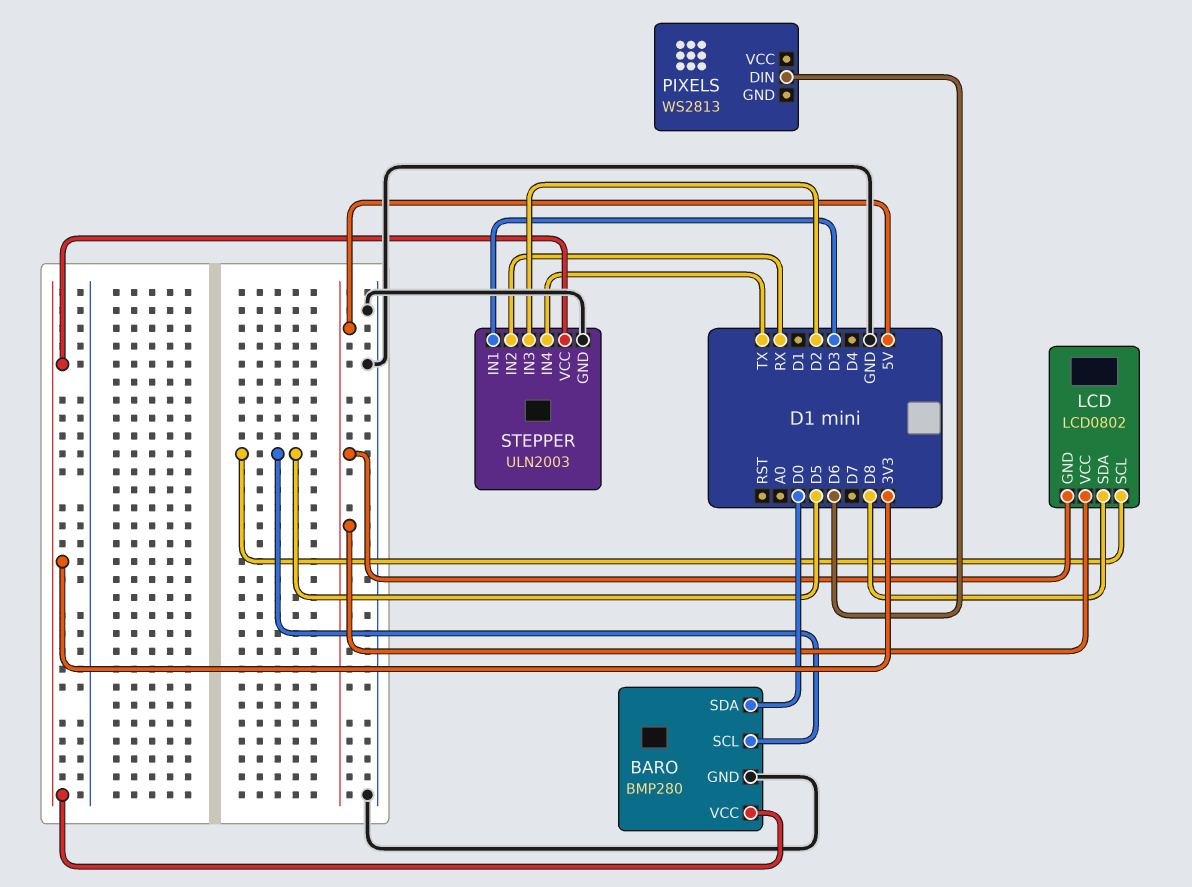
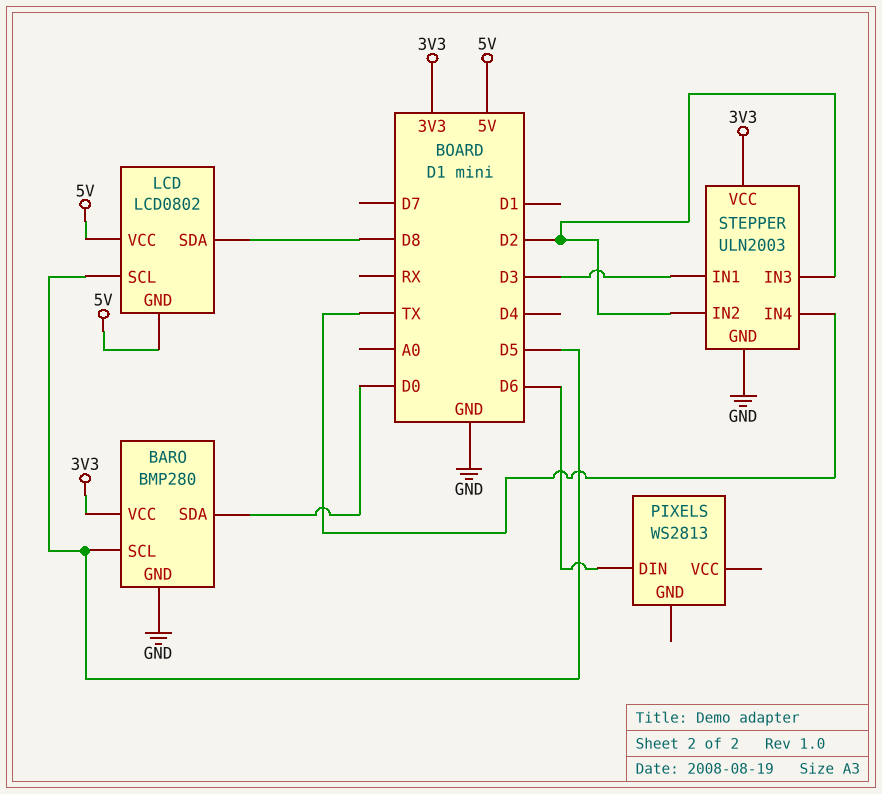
STEPPER pin IN2: RX -> D2

